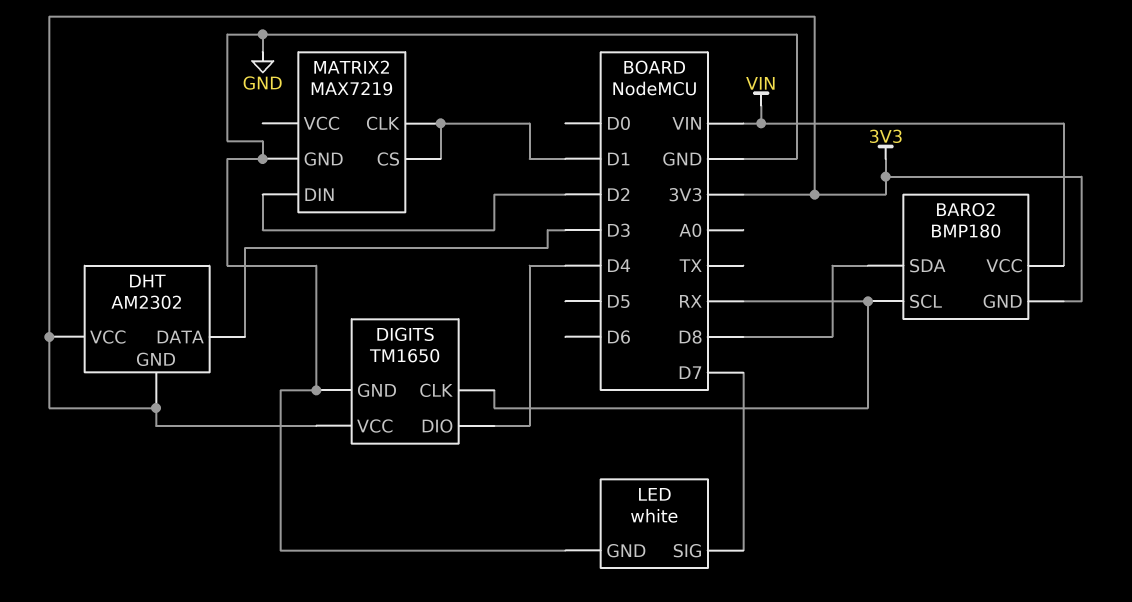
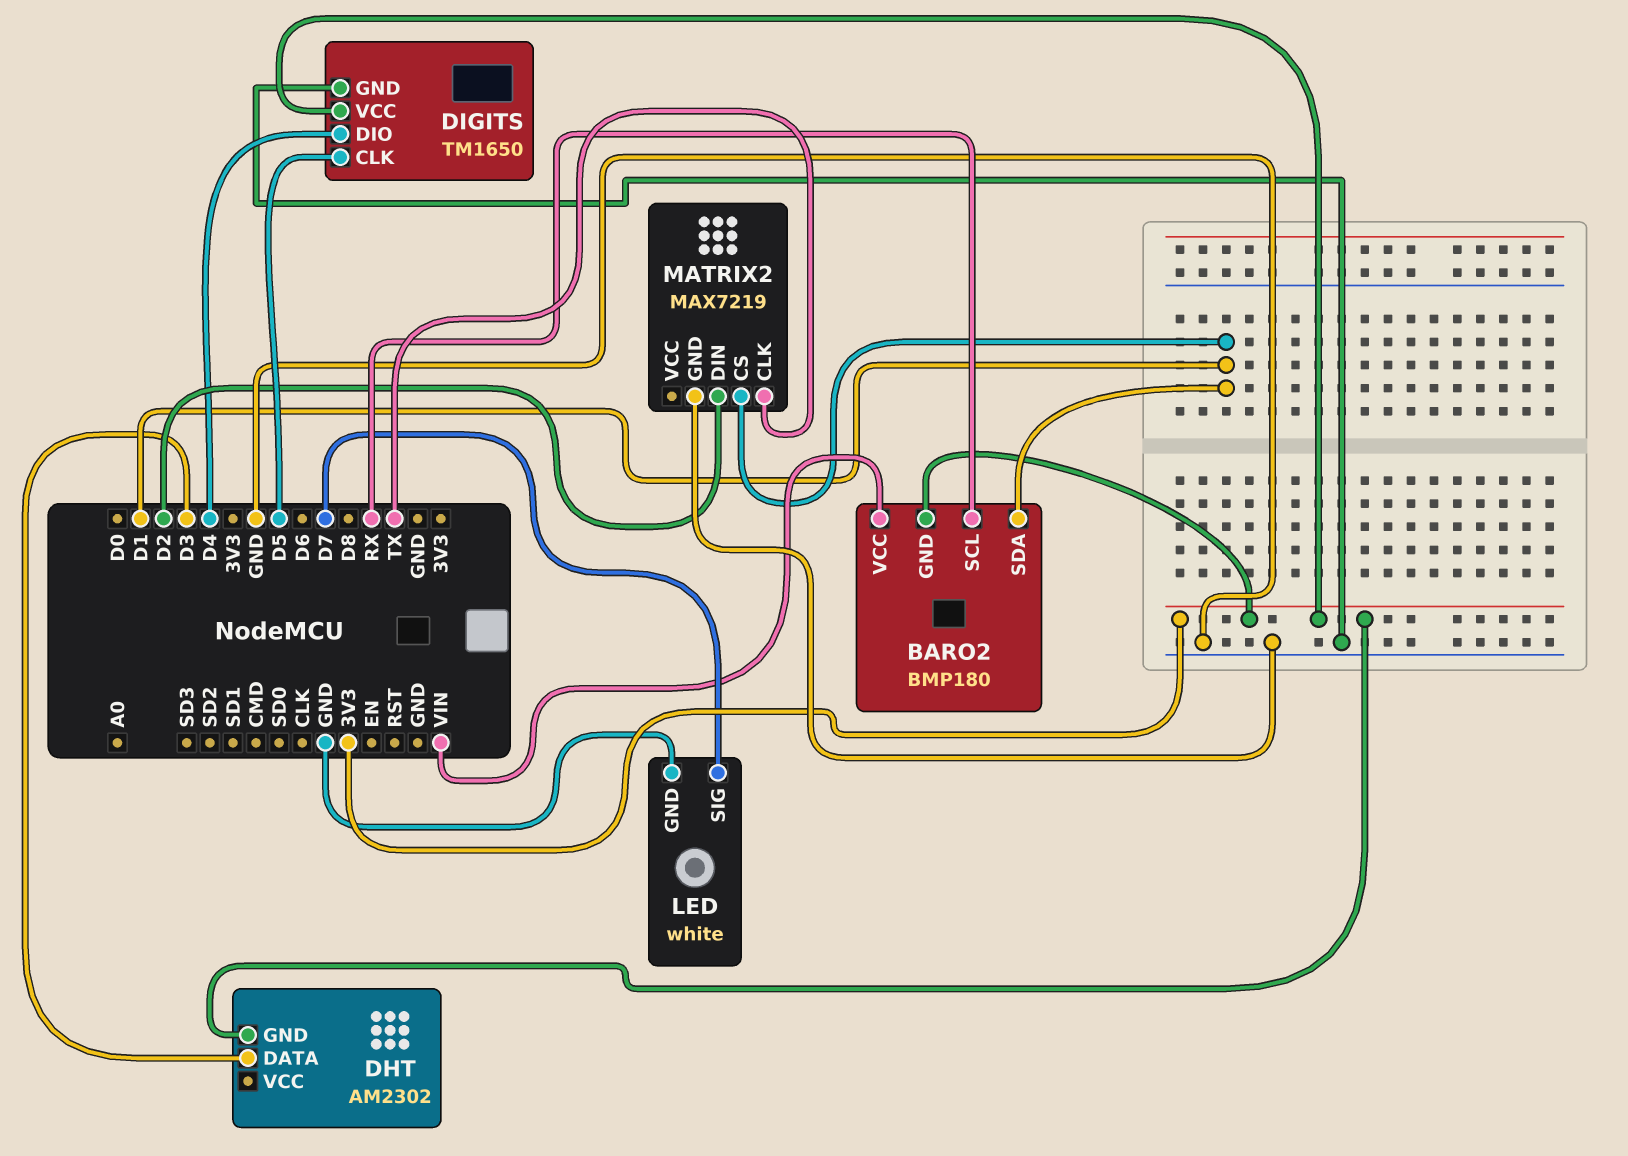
BARO2 pin SDA: D8 -> D1
DHT pin VCC: 3V3 -> none
DIGITS pin CLK: RX -> D5
MATRIX2 pin CLK: D1 -> TX

